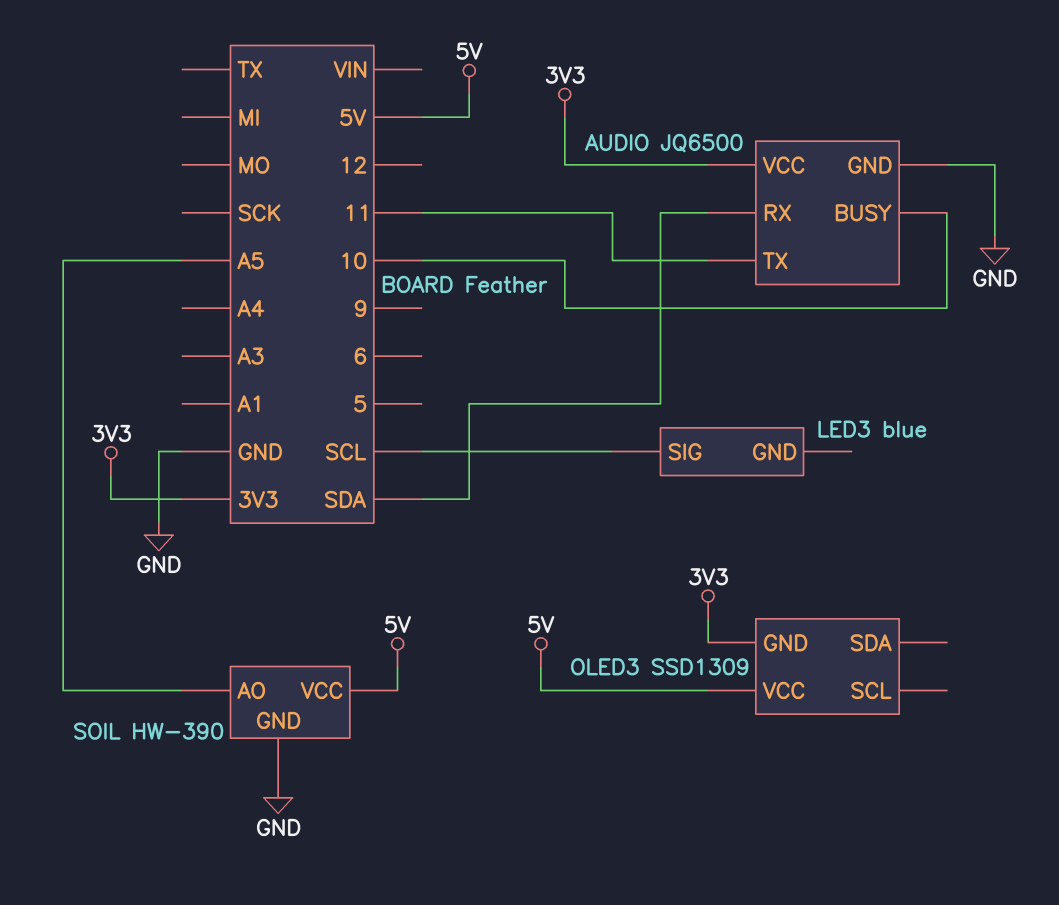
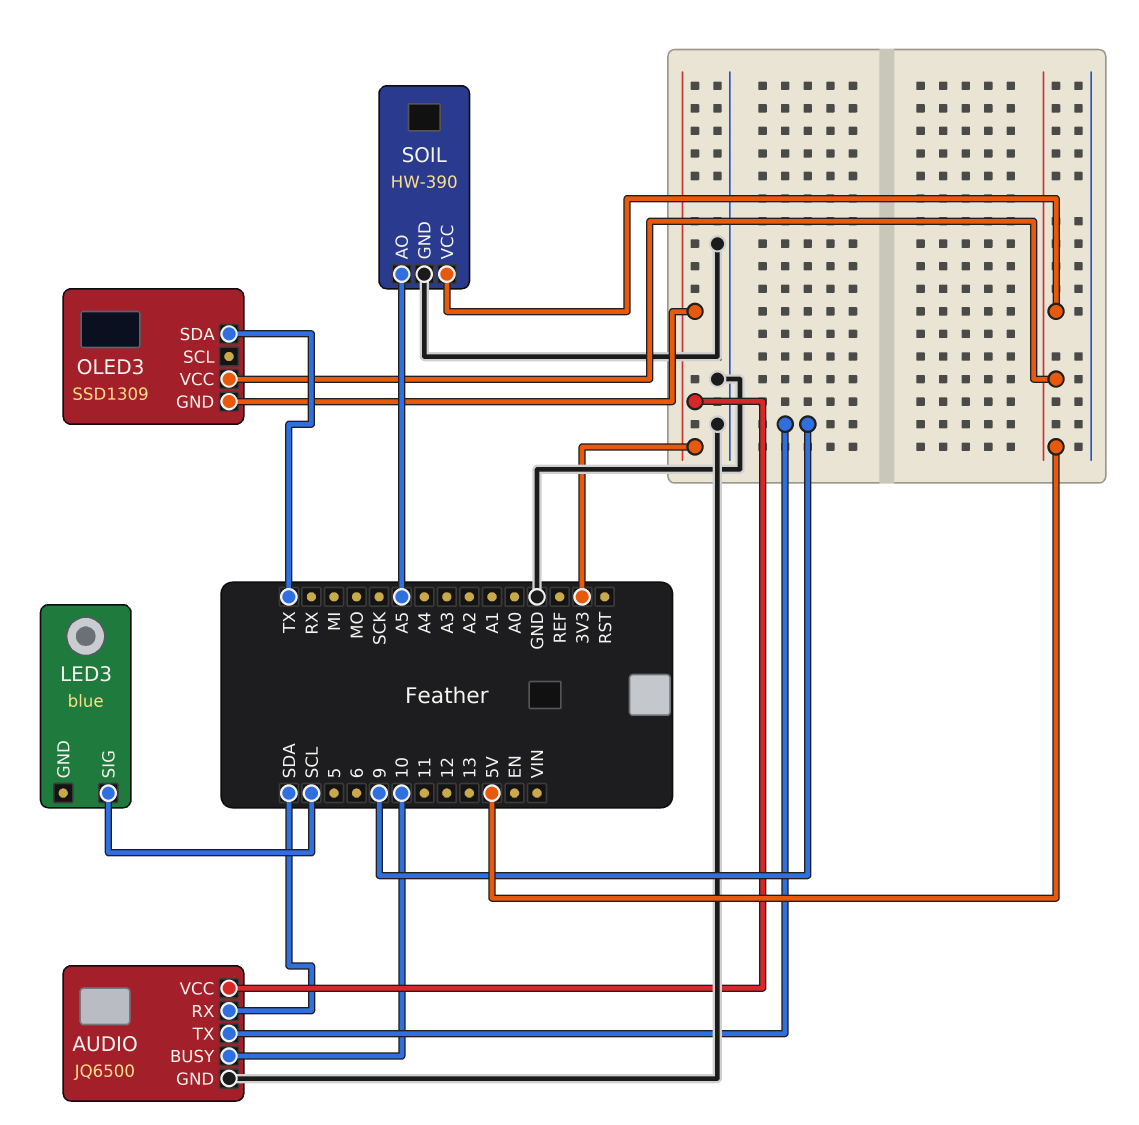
AUDIO pin TX: 11 -> 9
OLED3 pin SDA: none -> TX

